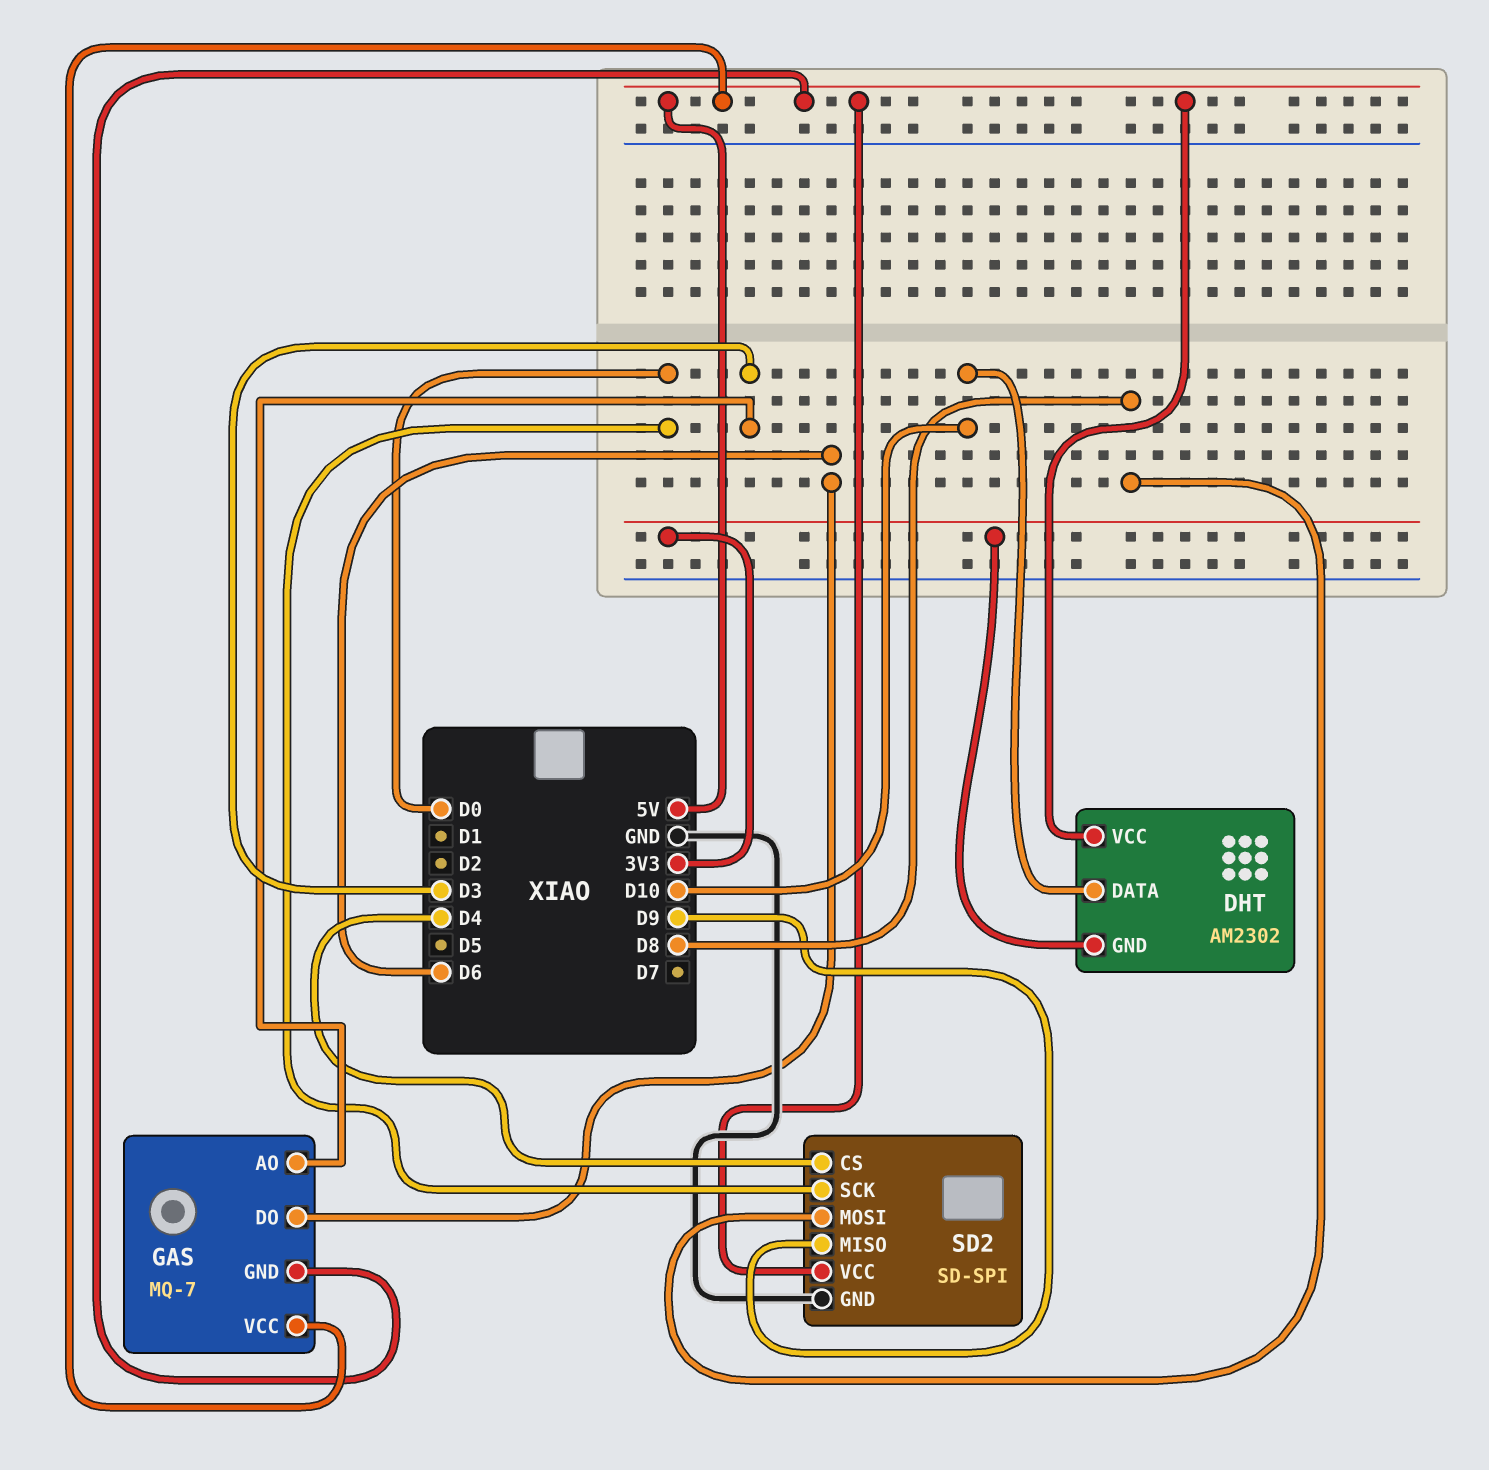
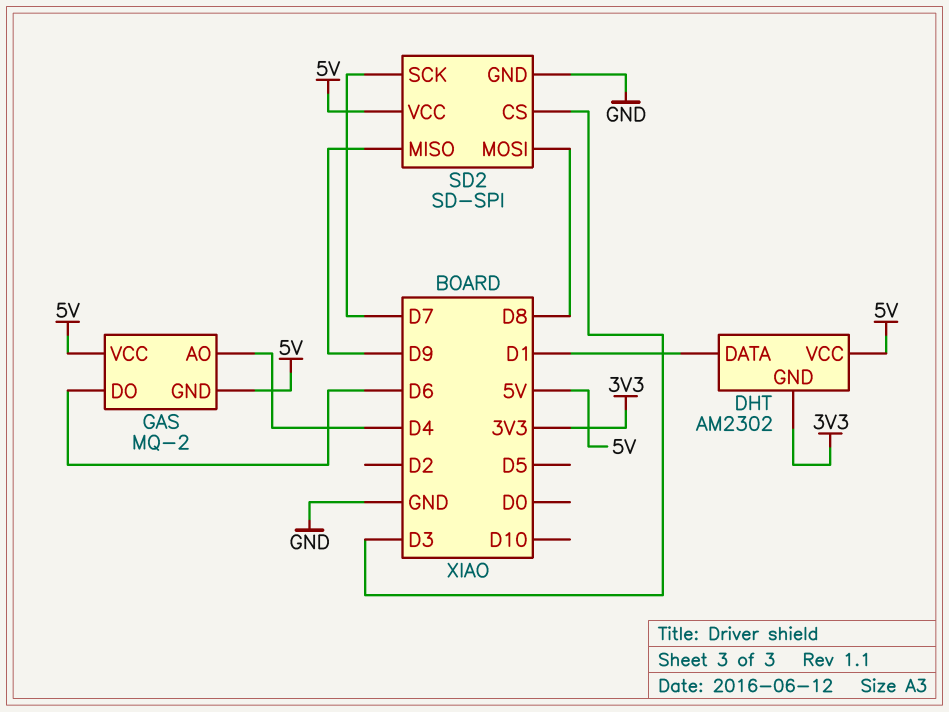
DHT pin DATA: D10 -> D1
GAS: MQ-7 -> MQ-2
GAS pin AO: D3 -> D4
SD2 pin CS: D4 -> D3
SD2 pin SCK: D0 -> D7

